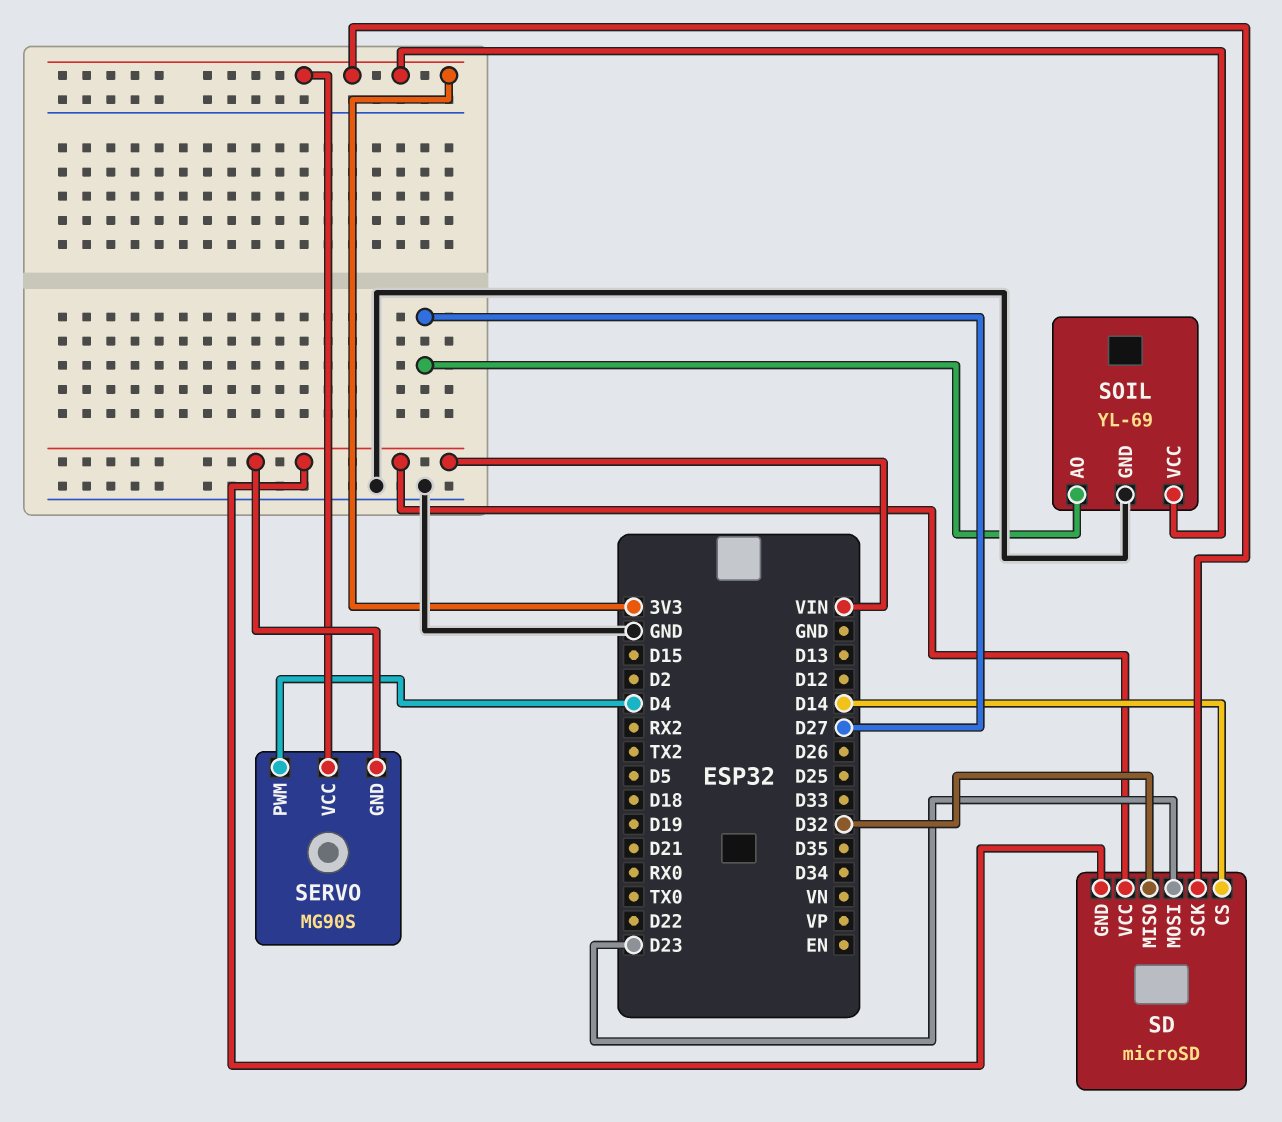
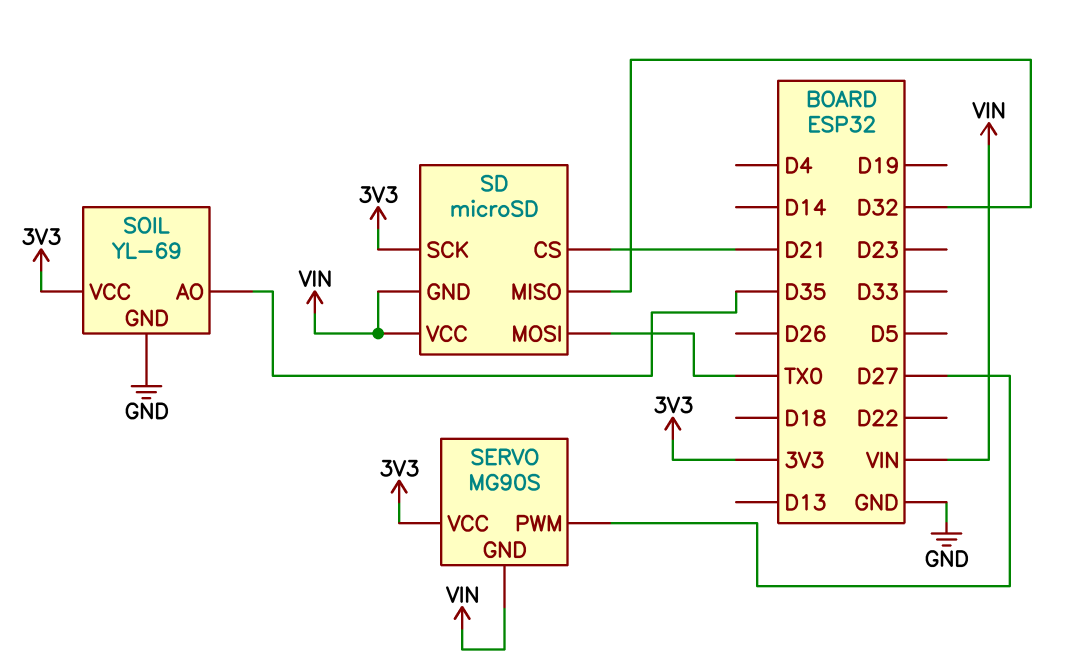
SD pin CS: D14 -> D21
SD pin MOSI: D23 -> TX0
SERVO pin PWM: D4 -> D27
SOIL pin AO: D27 -> D35

